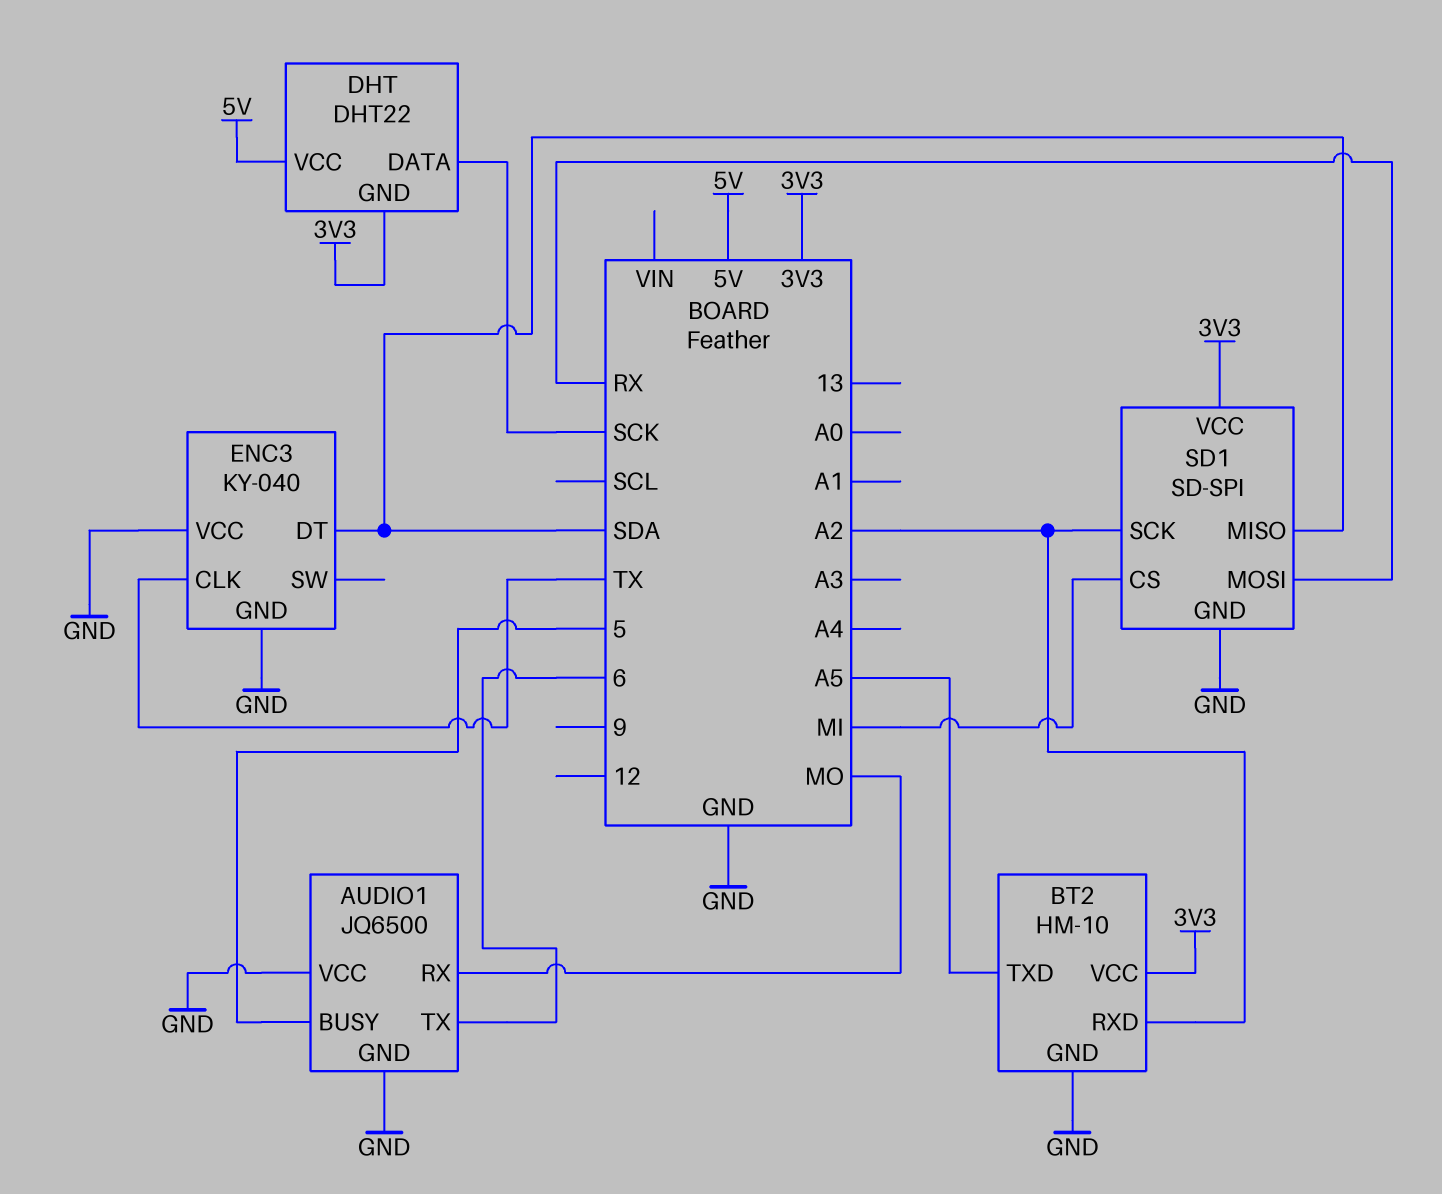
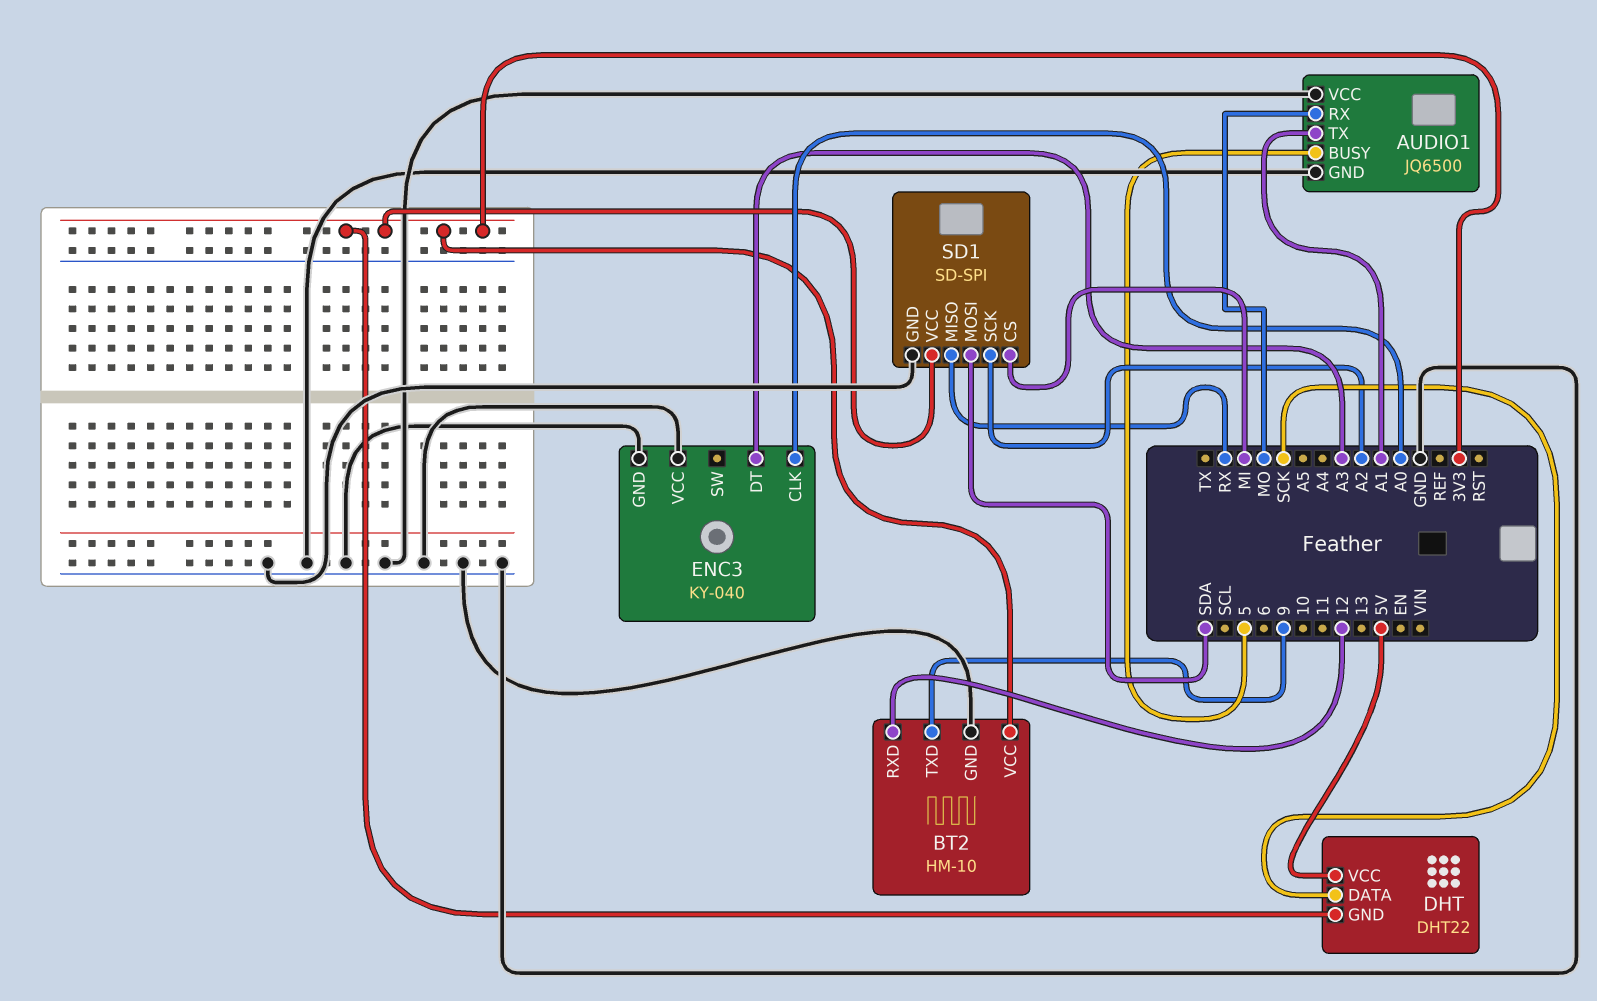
AUDIO1 pin TX: 6 -> A1
BT2 pin RXD: A2 -> 12
BT2 pin TXD: A5 -> 9
ENC3 pin CLK: TX -> A0
ENC3 pin DT: SDA -> A3
SD1 pin MISO: SDA -> RX
SD1 pin MOSI: RX -> SDA

